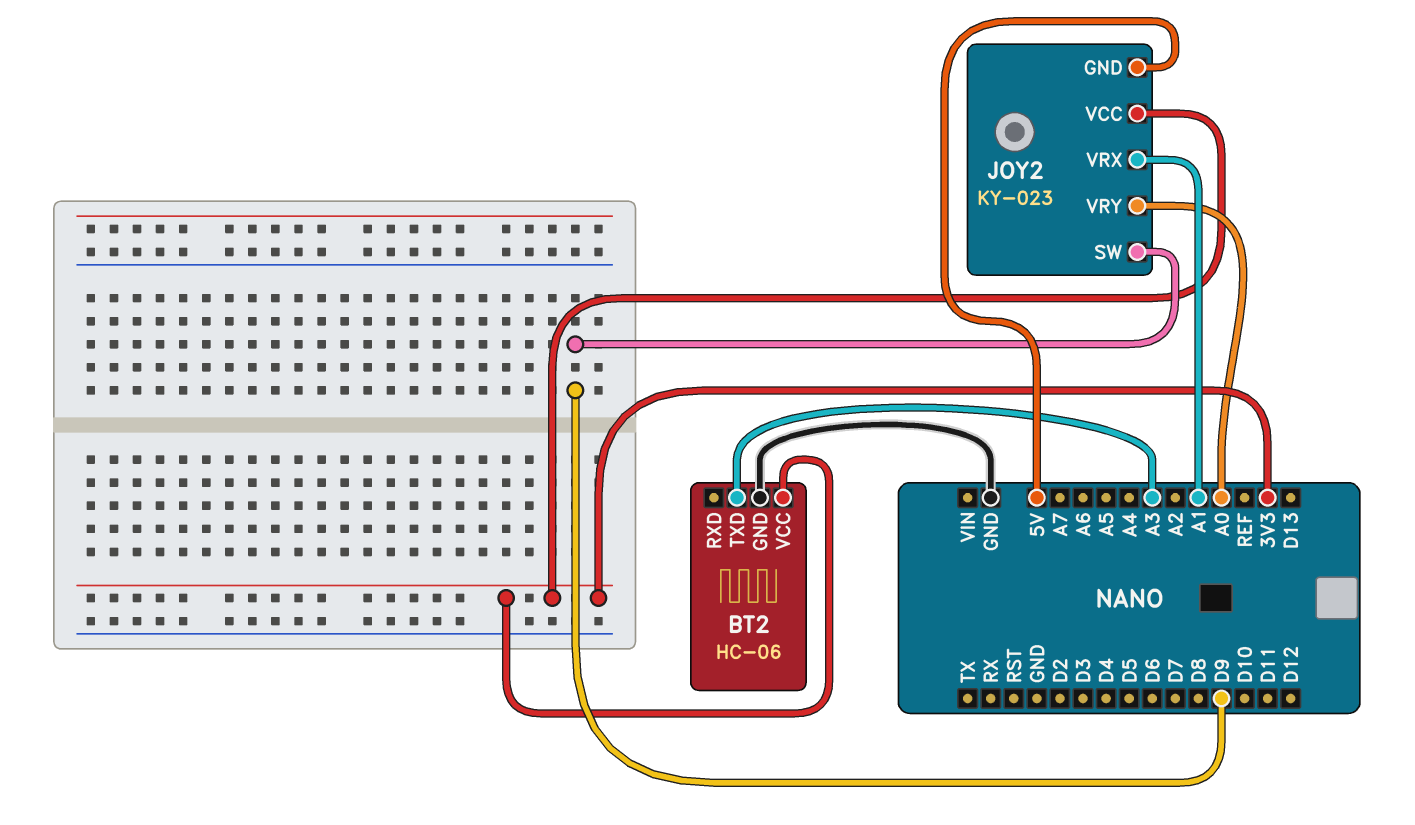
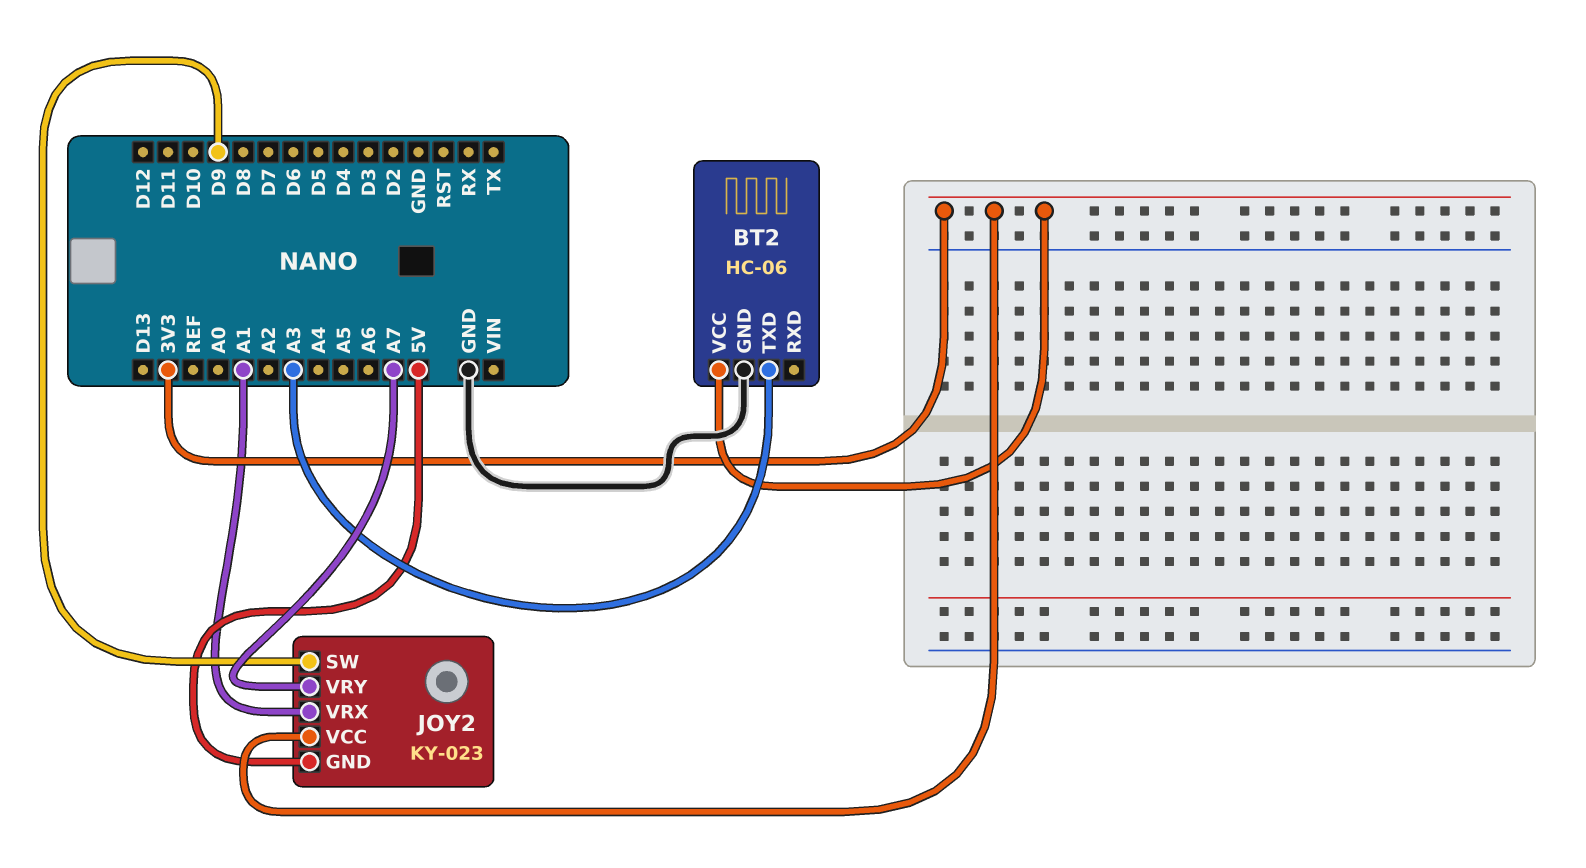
JOY2 pin VRY: A0 -> A7

